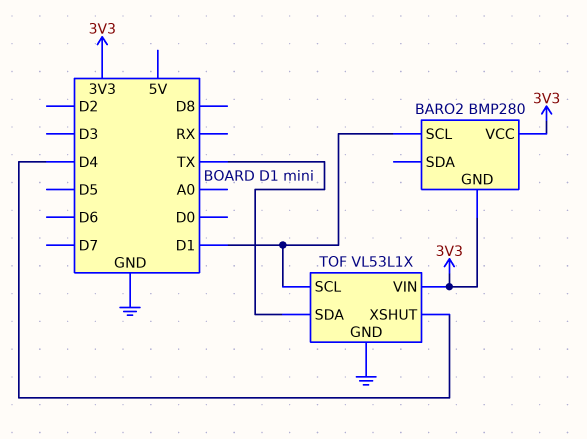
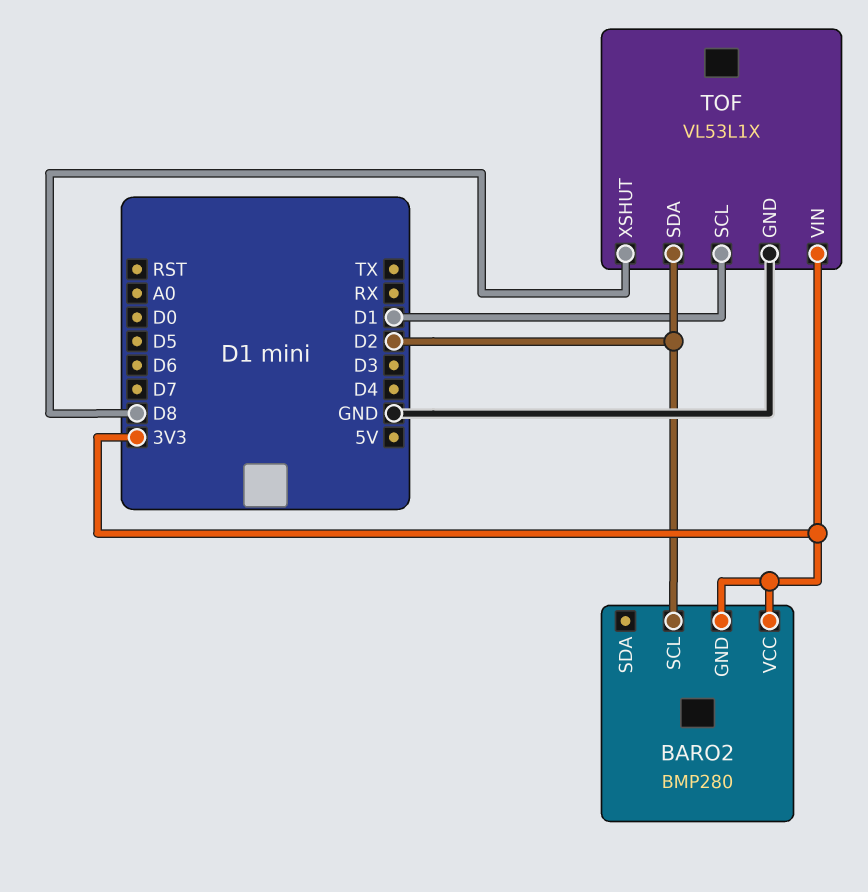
BARO2 pin SCL: D1 -> D2
TOF pin SDA: TX -> D2
TOF pin XSHUT: D4 -> D8

